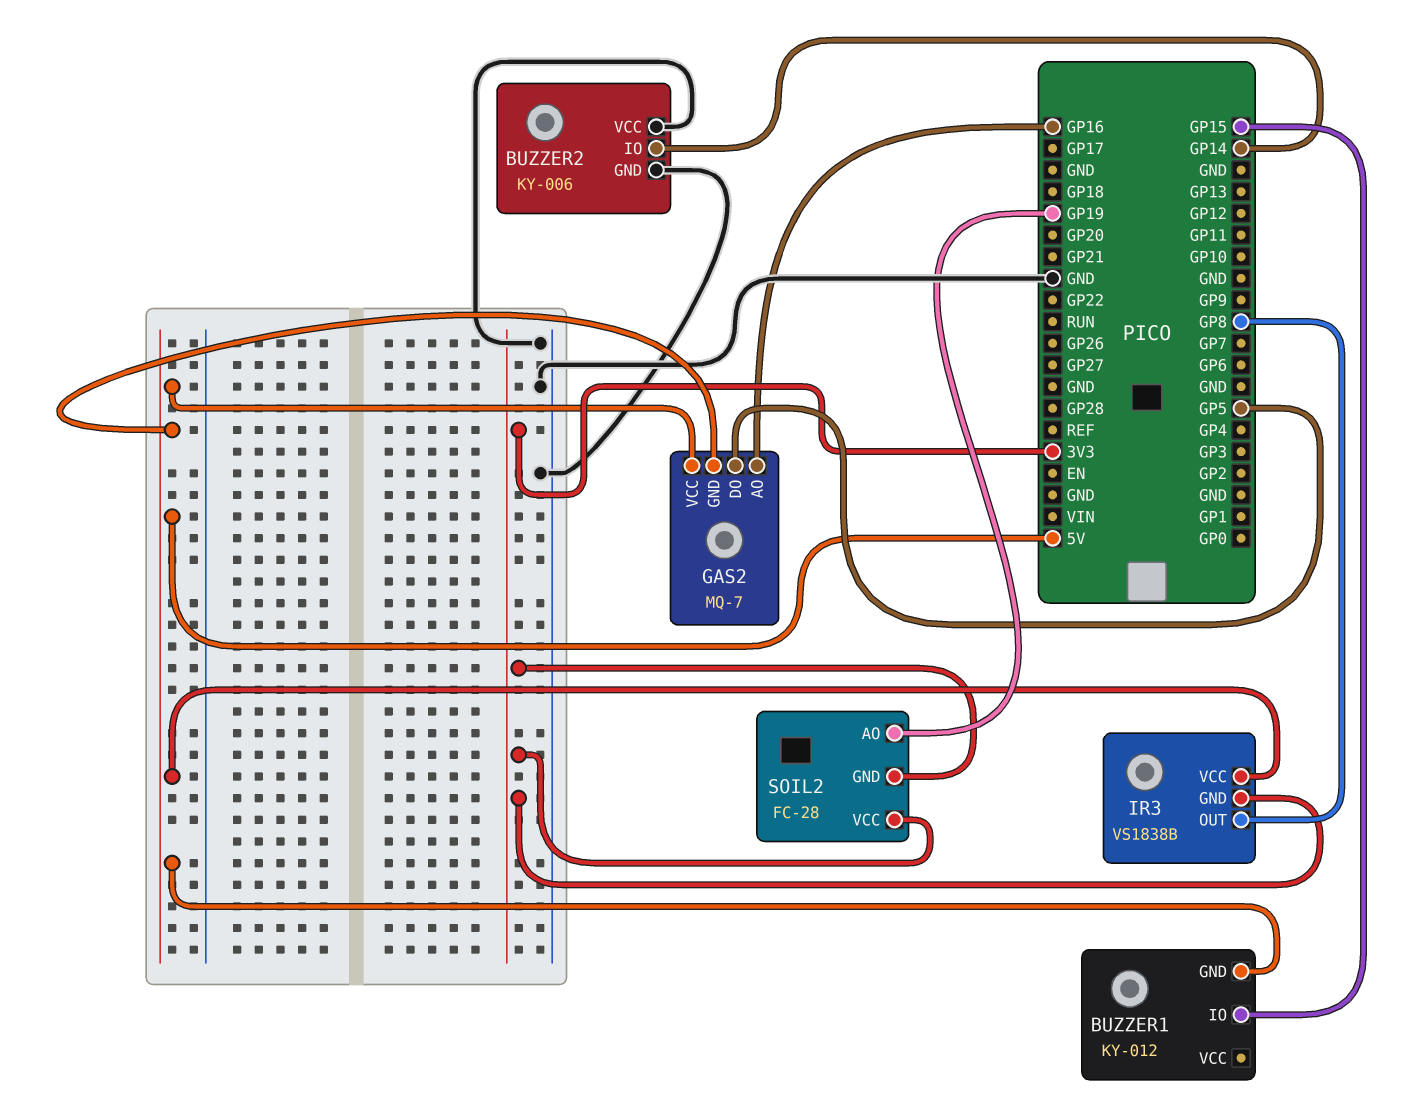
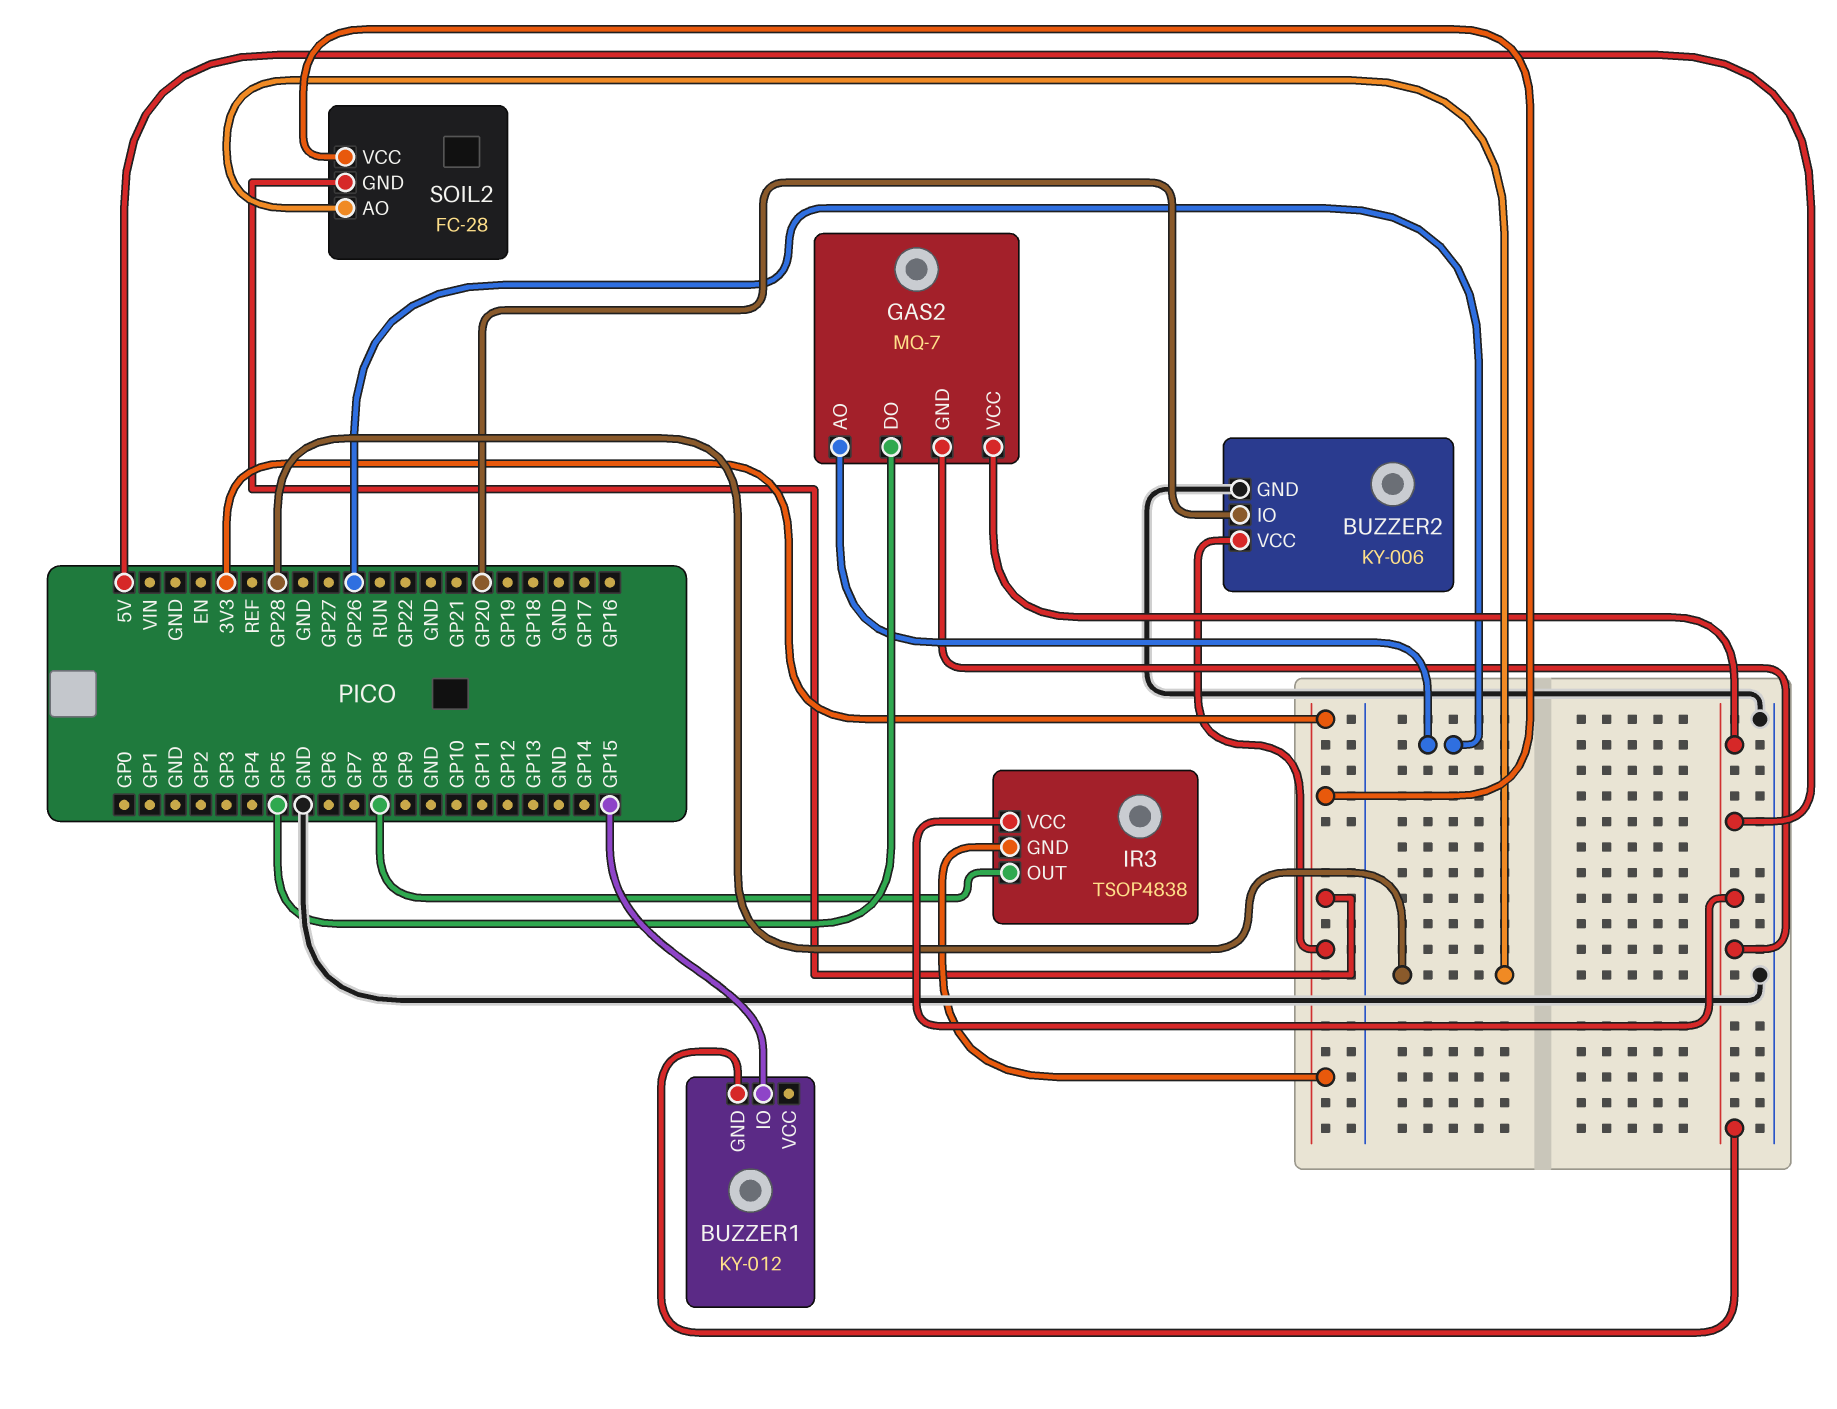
BUZZER2 pin IO: GP14 -> GP20
BUZZER2 pin VCC: GND -> 3V3
GAS2 pin AO: GP16 -> GP26
IR3: VS1838B -> TSOP4838
SOIL2 pin AO: GP19 -> GP28

